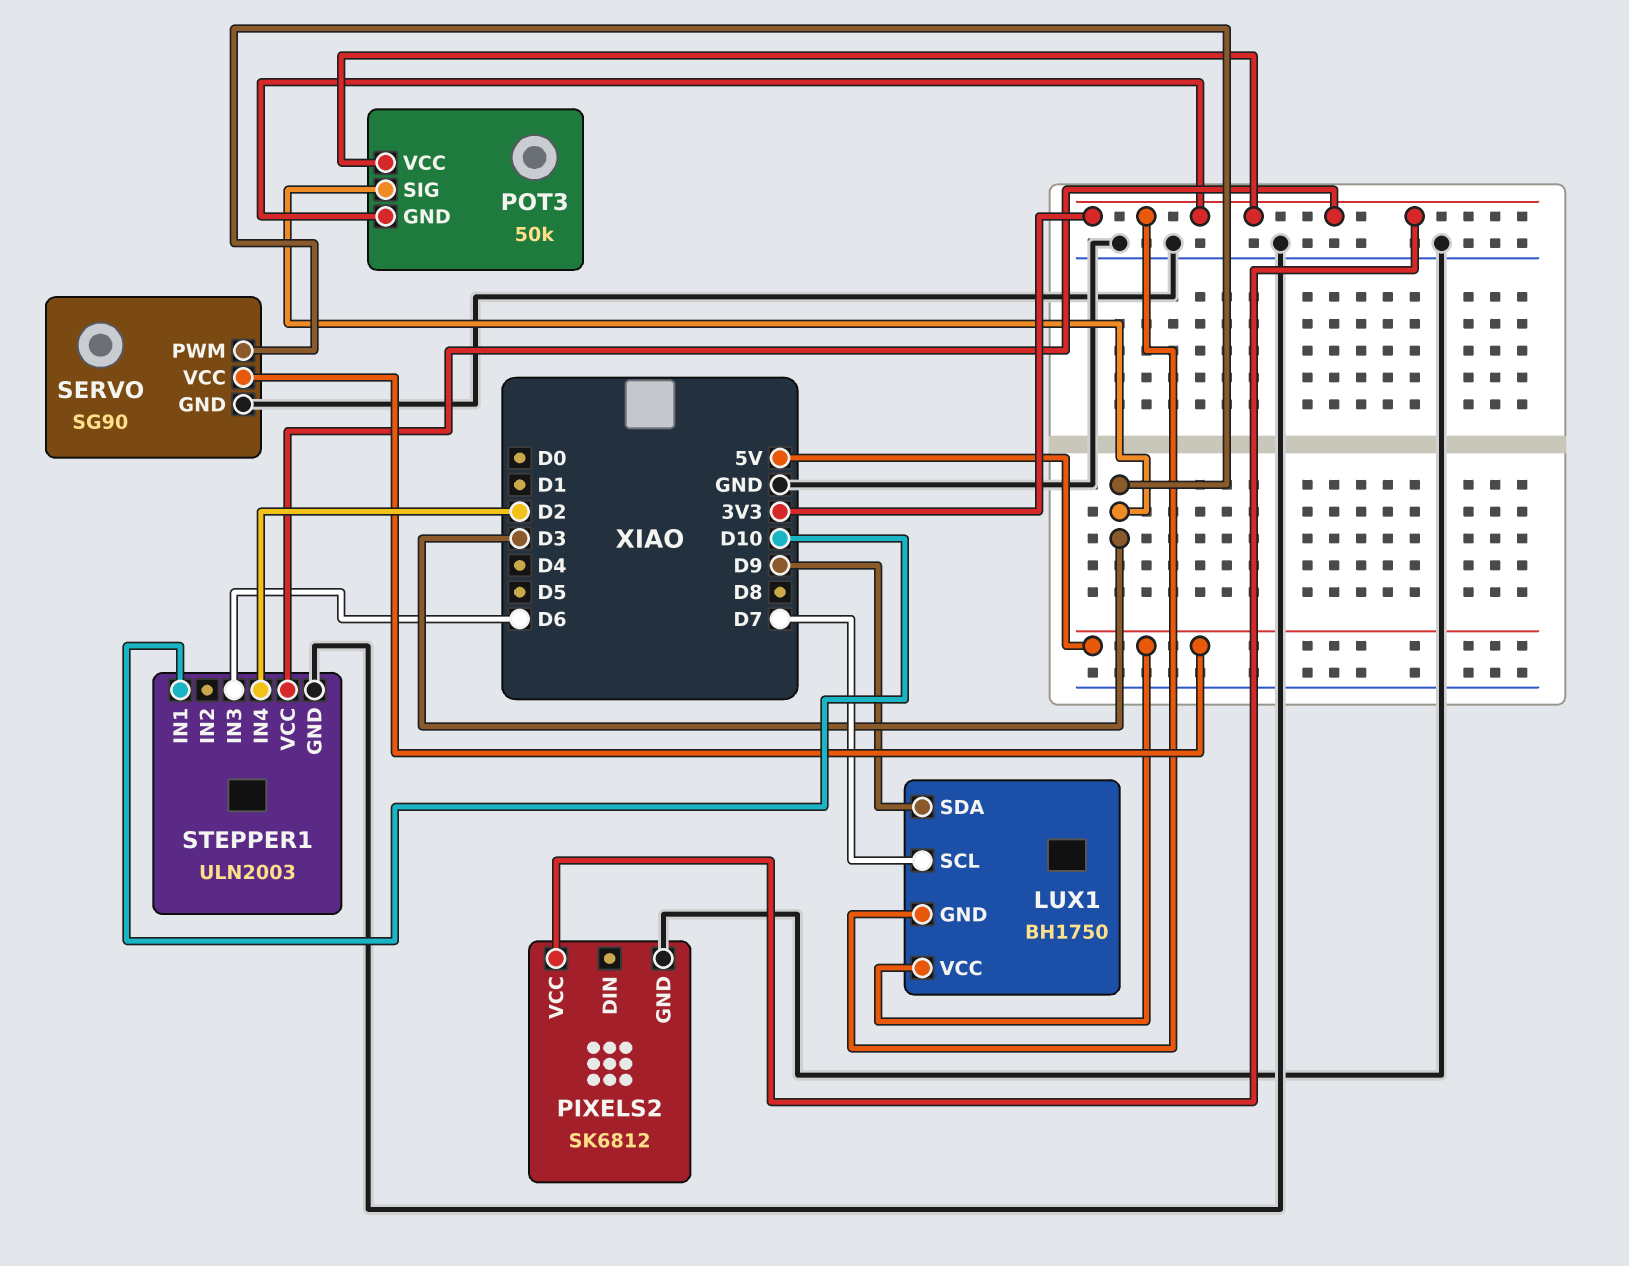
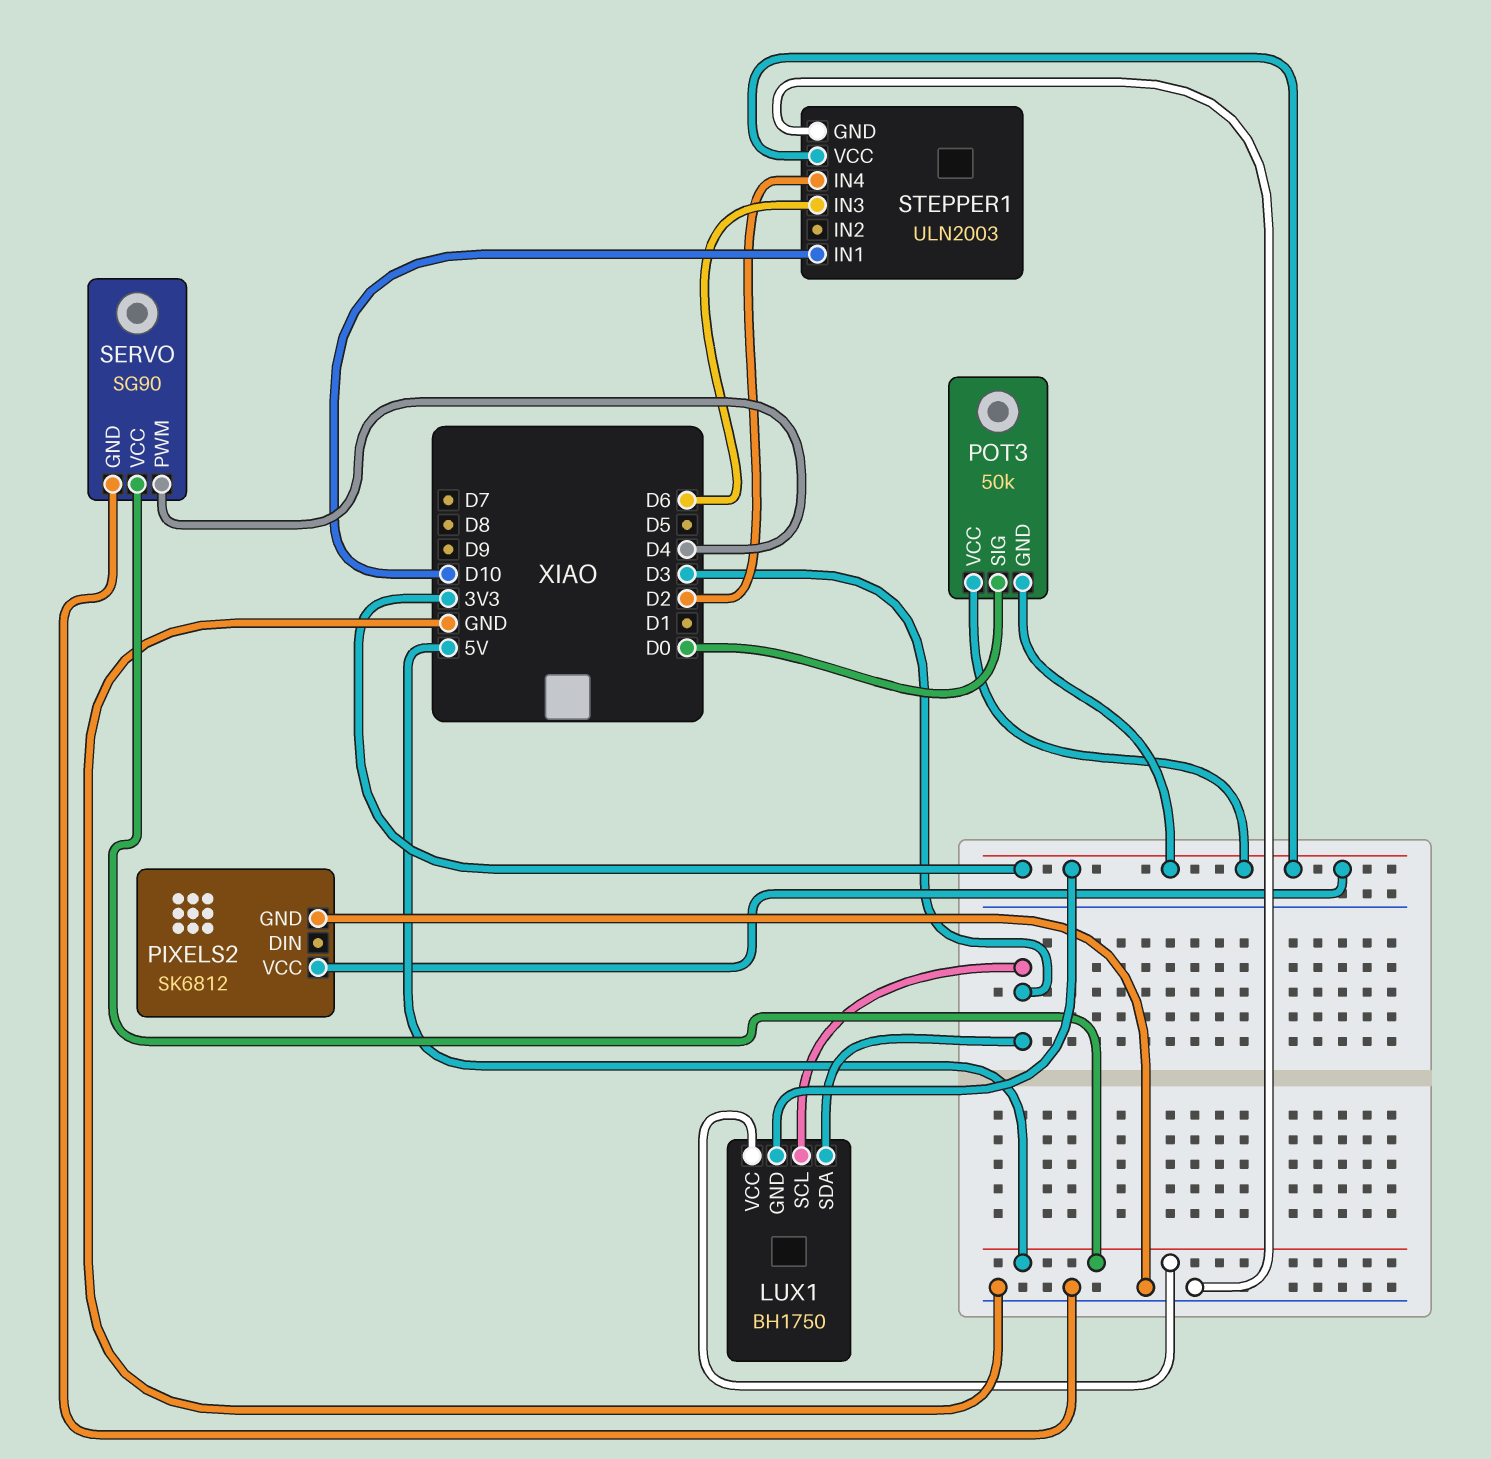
LUX1 pin SCL: D7 -> D3
LUX1 pin SDA: D9 -> D3
POT3 pin SIG: D3 -> D0
SERVO pin PWM: D3 -> D4

